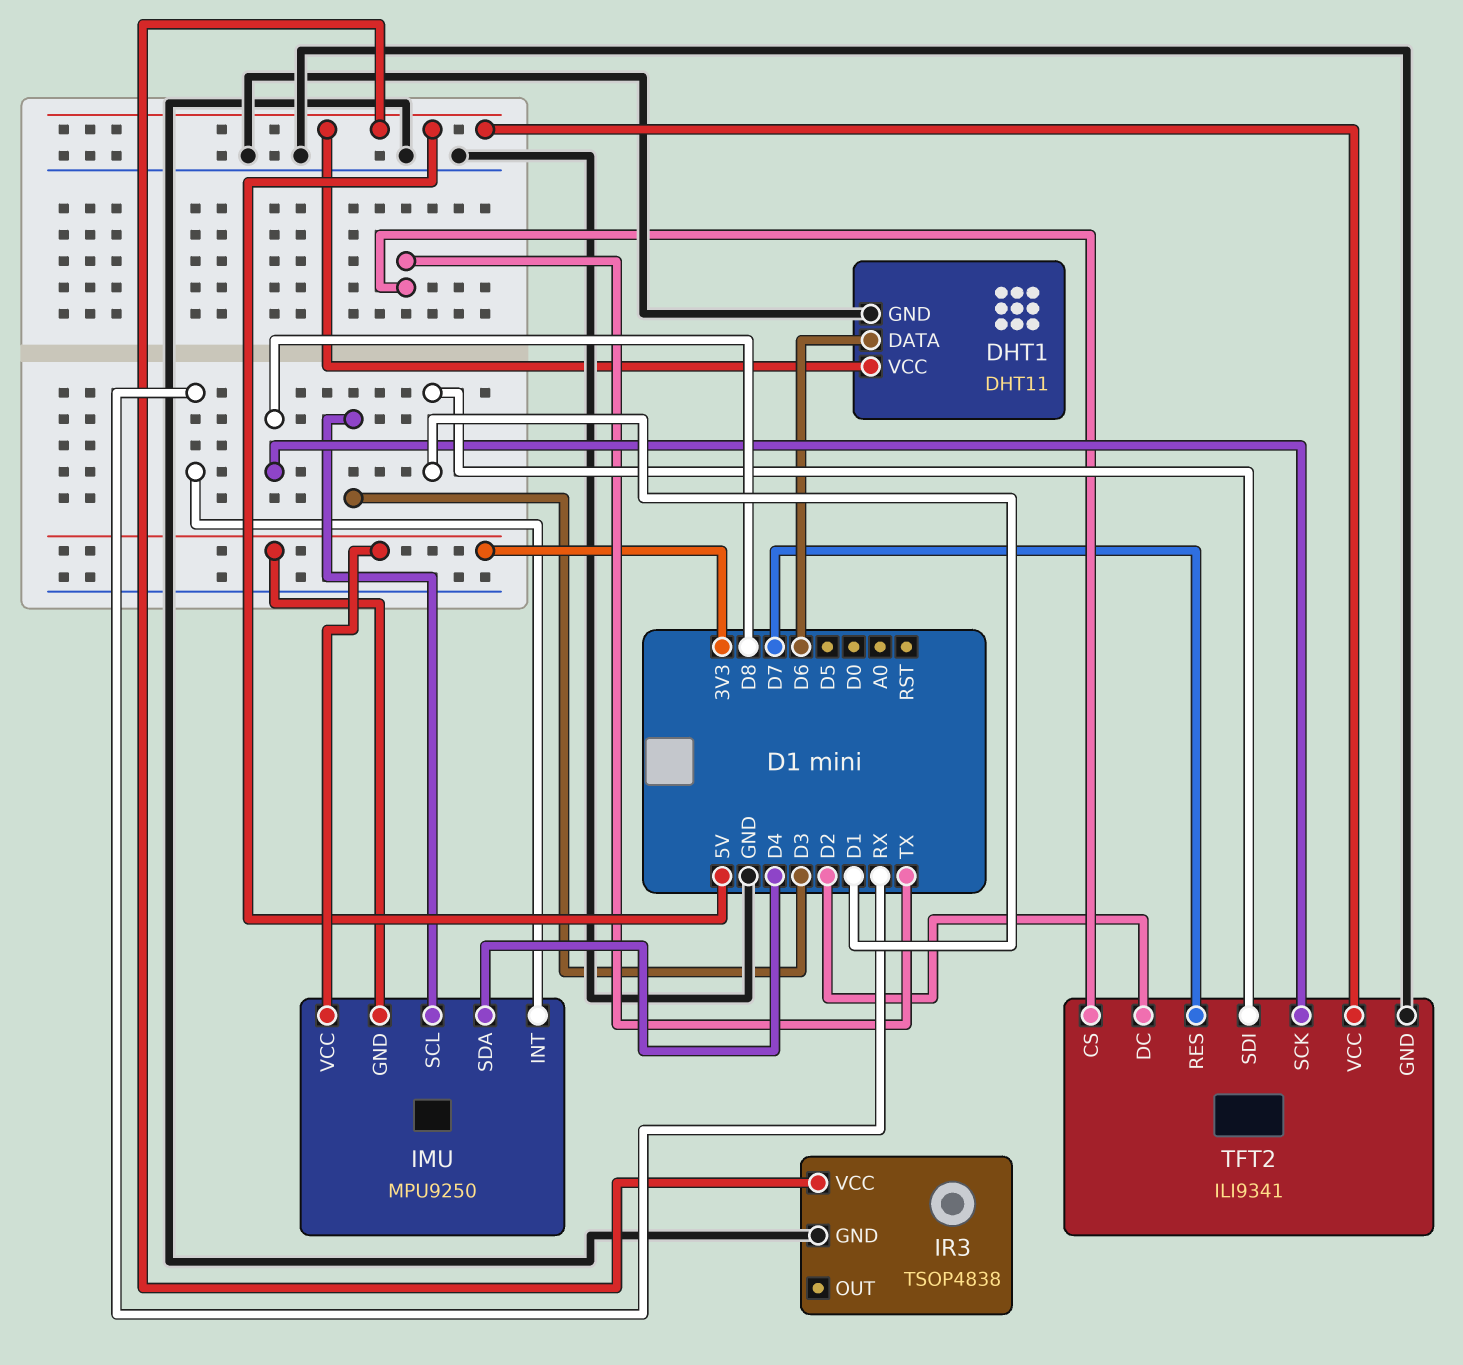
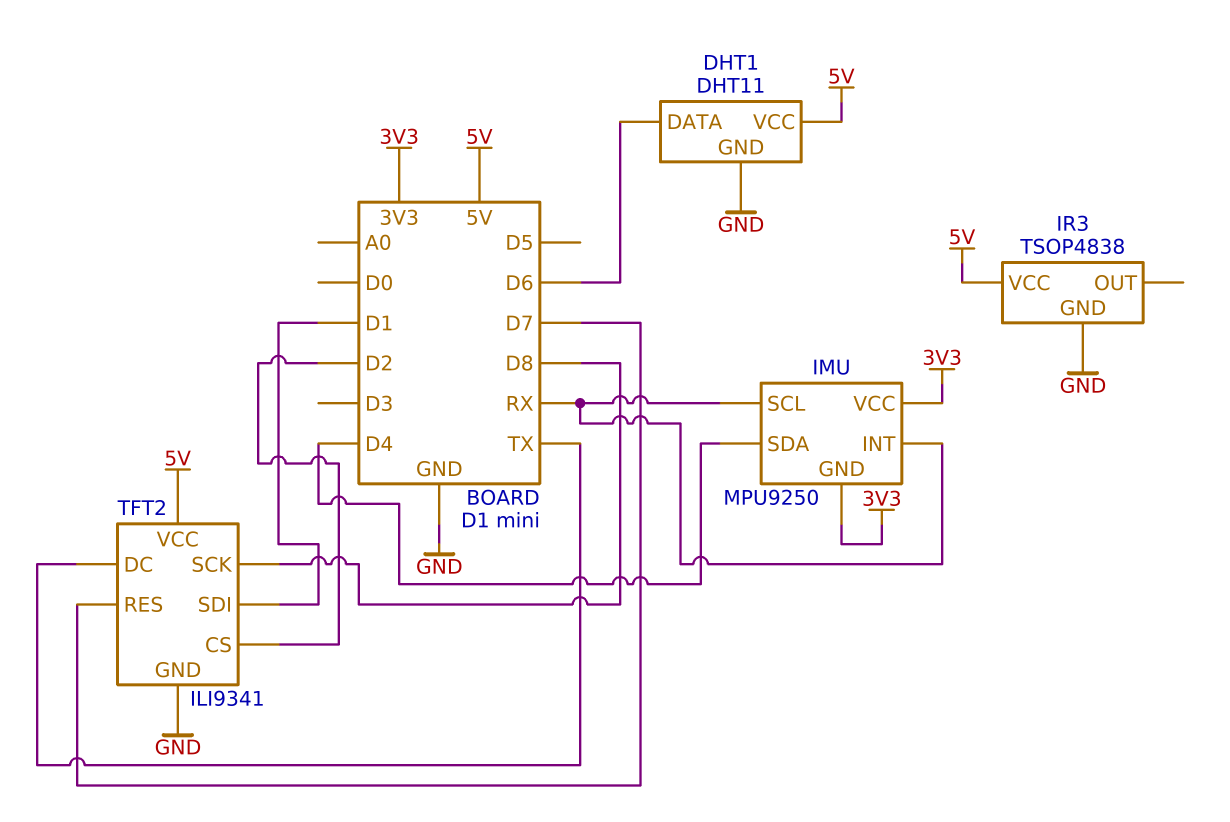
IMU pin SCL: D3 -> RX
TFT2 pin CS: TX -> D2
TFT2 pin DC: D2 -> TX

